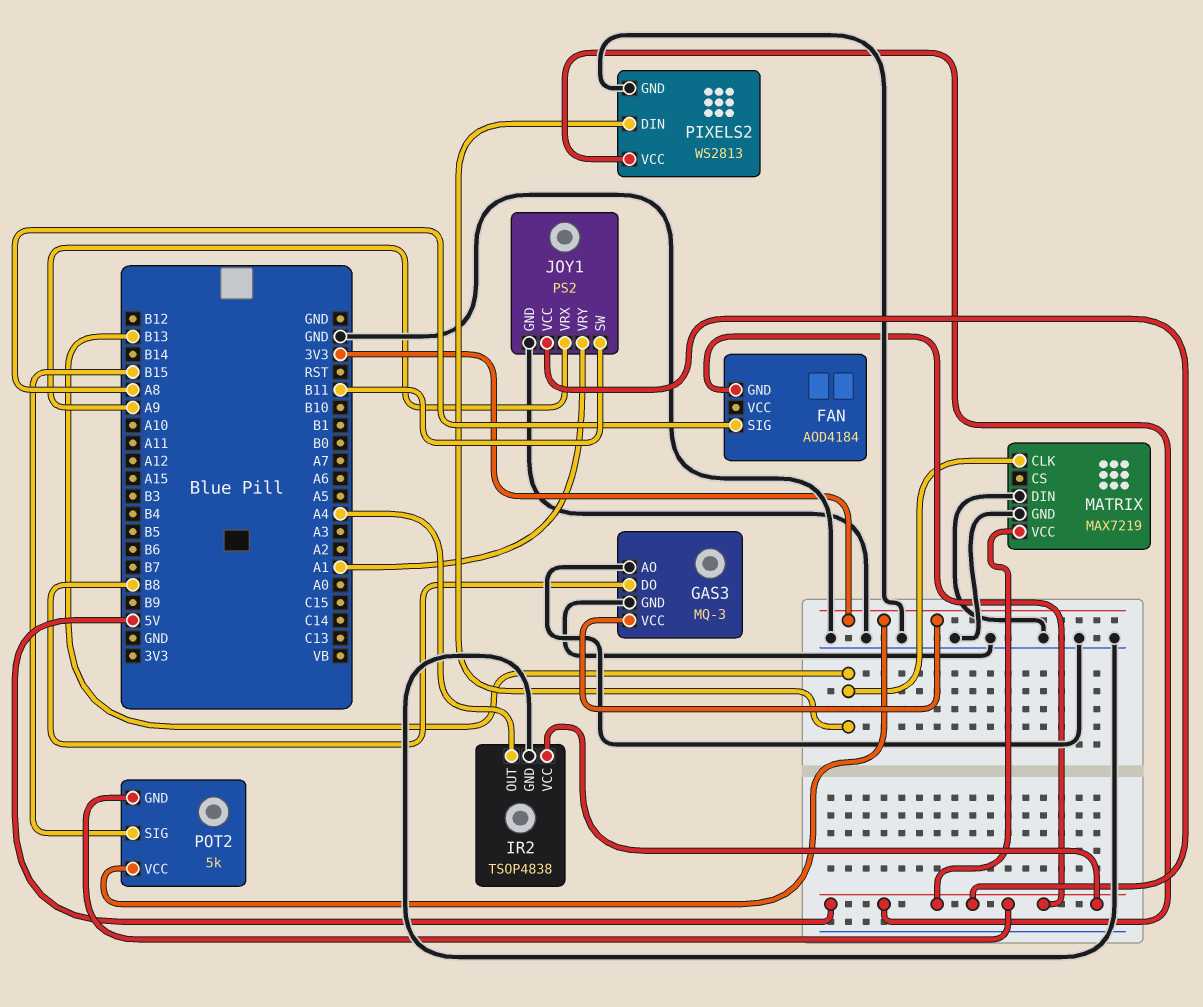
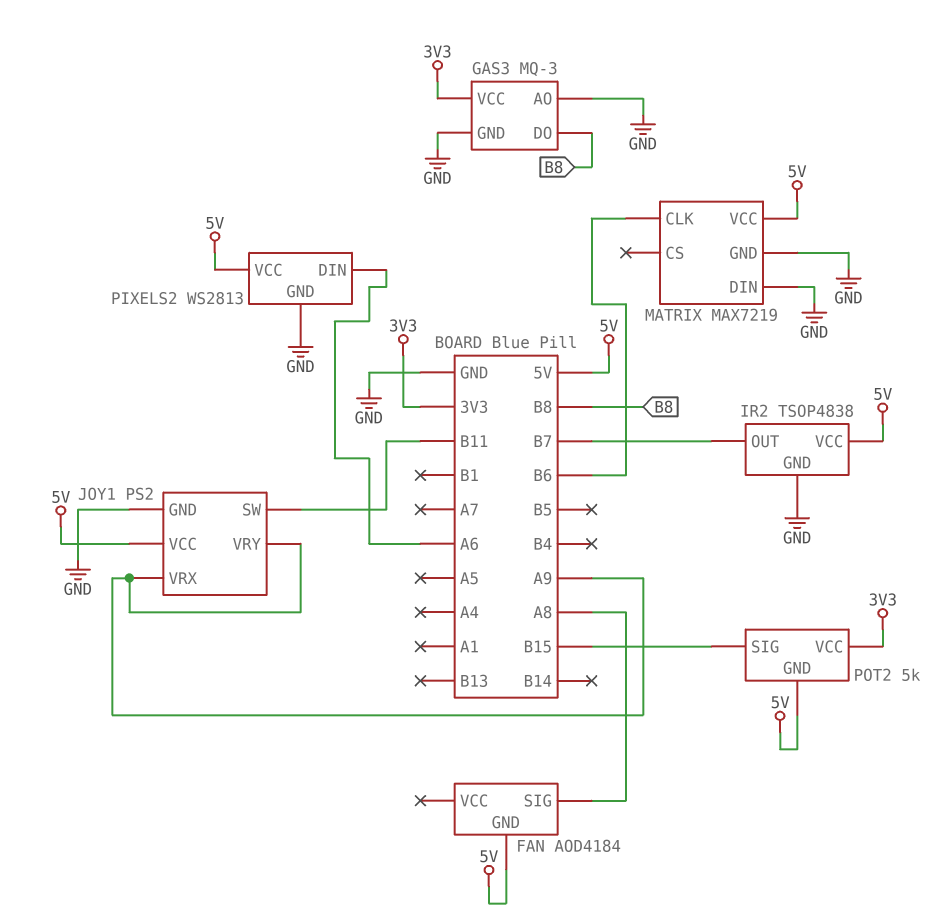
IR2 pin OUT: A4 -> B7
JOY1 pin VRY: A1 -> A9
MATRIX pin CLK: B13 -> B6
PIXELS2 pin DIN: B13 -> A6

